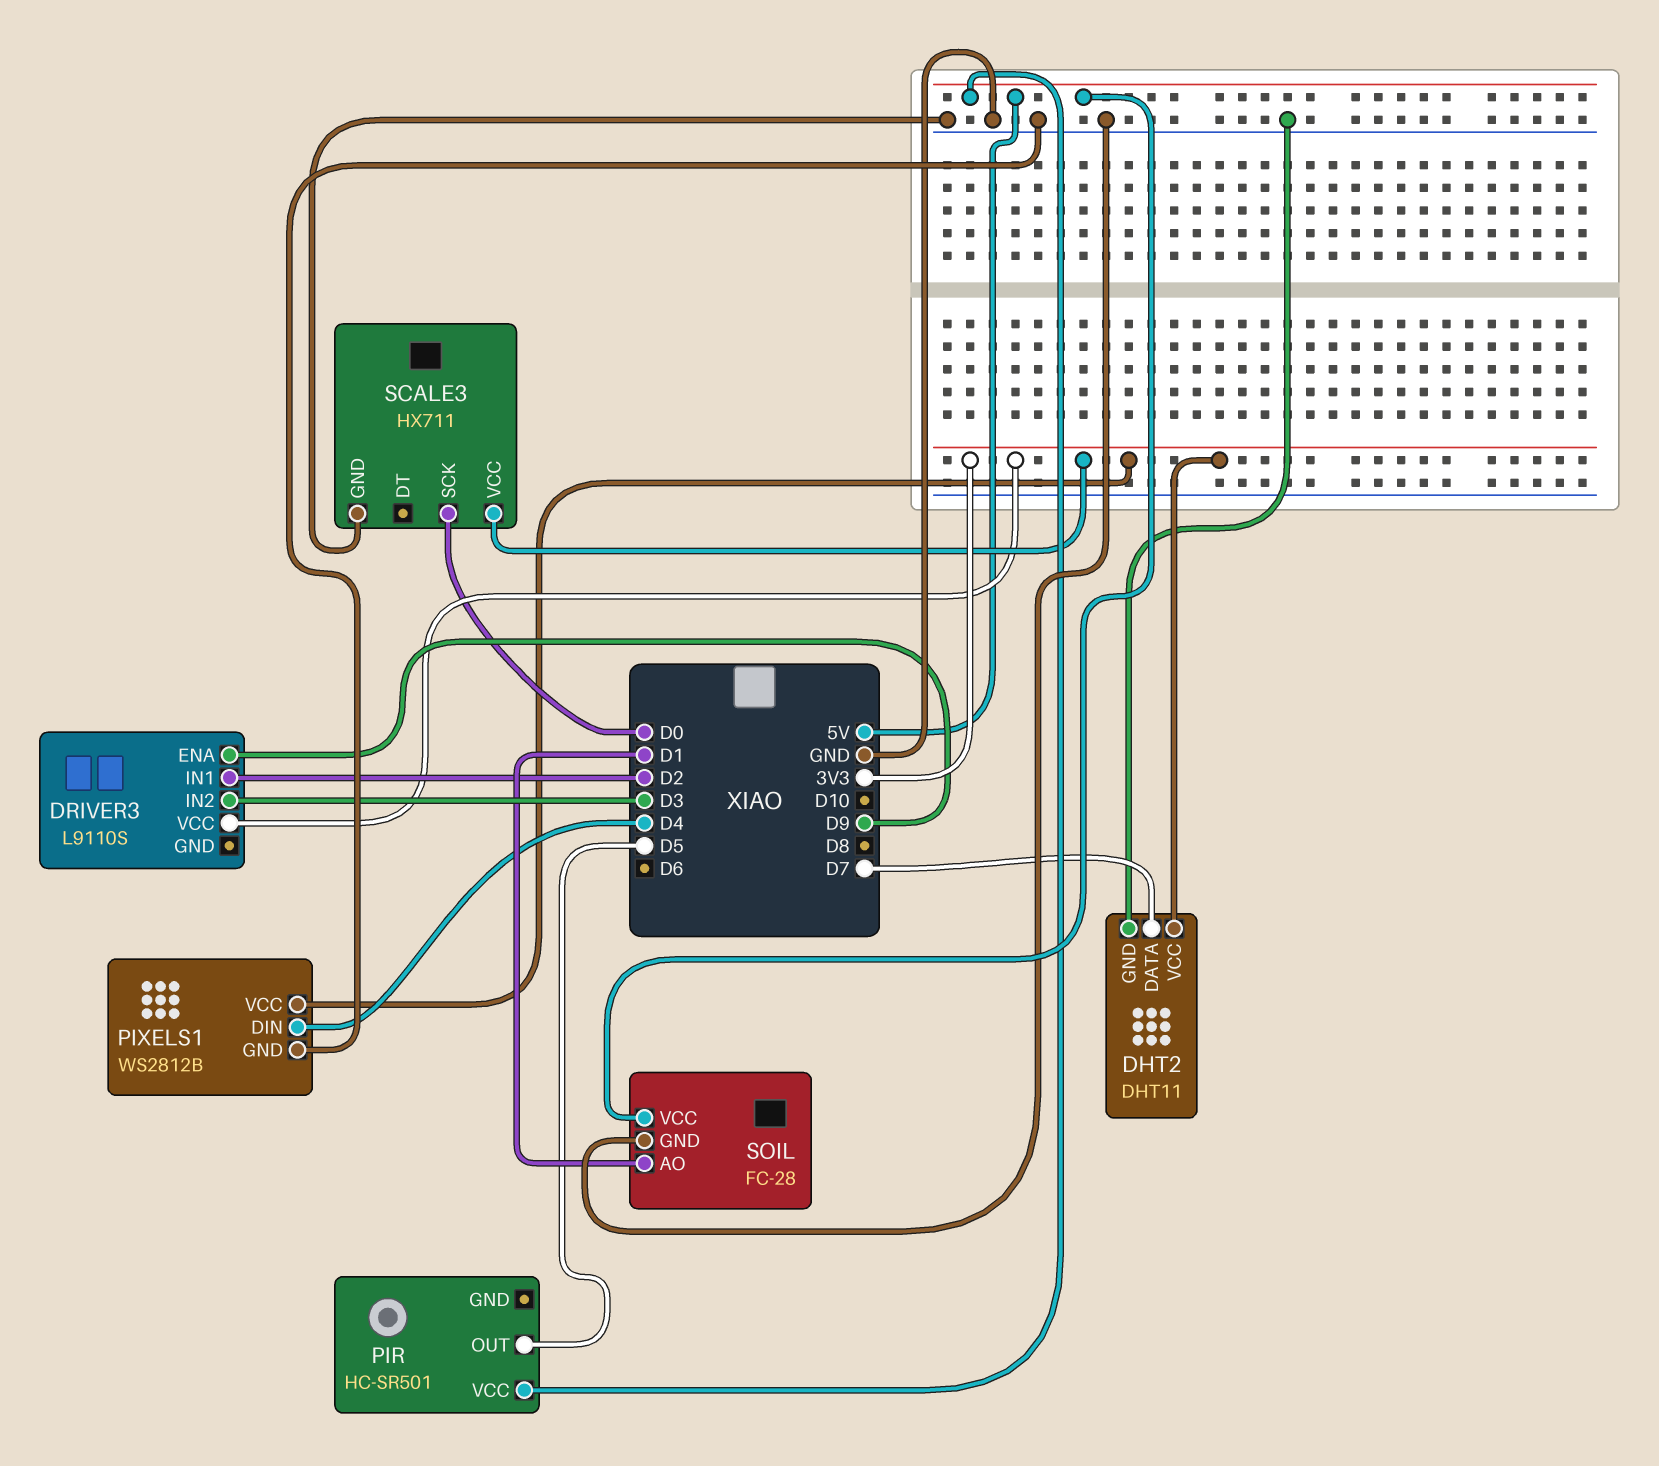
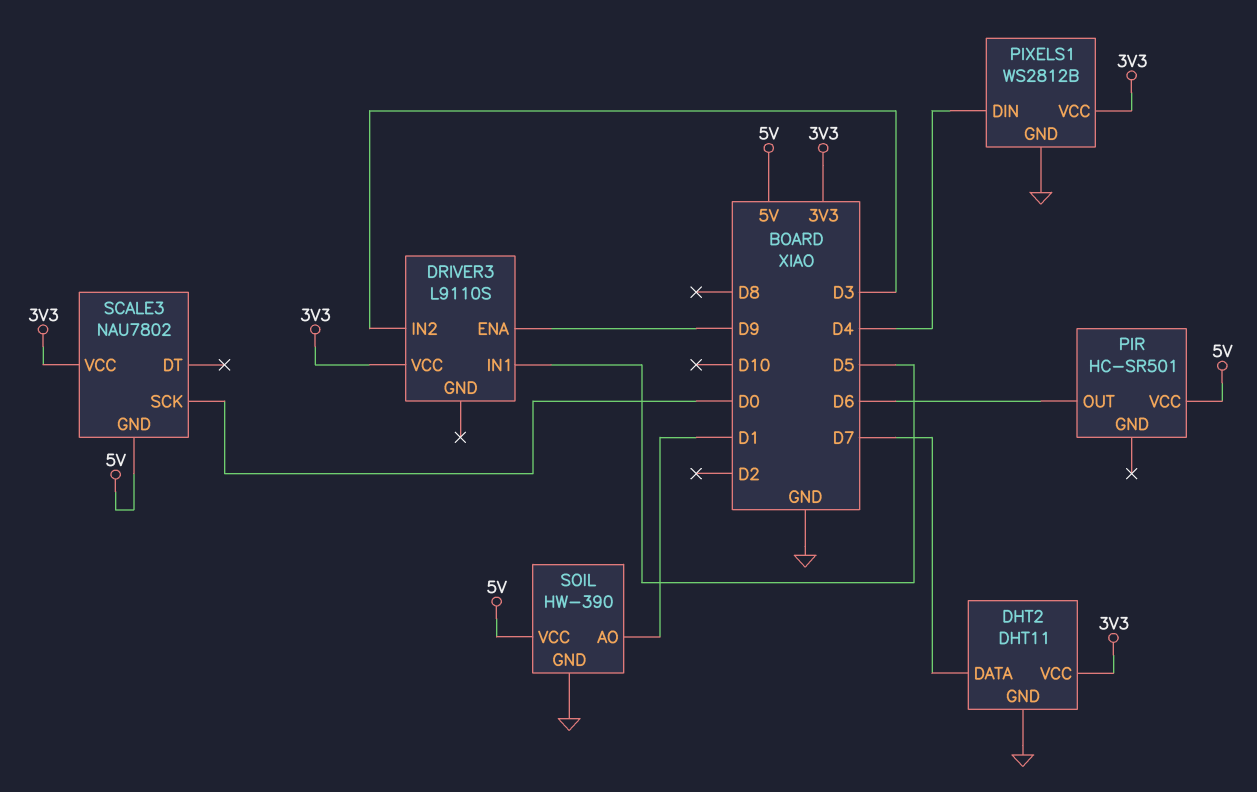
DRIVER3 pin IN1: D2 -> D5
PIR pin OUT: D5 -> D6
SCALE3: HX711 -> NAU7802
SCALE3 pin GND: GND -> 5V
SOIL: FC-28 -> HW-390

